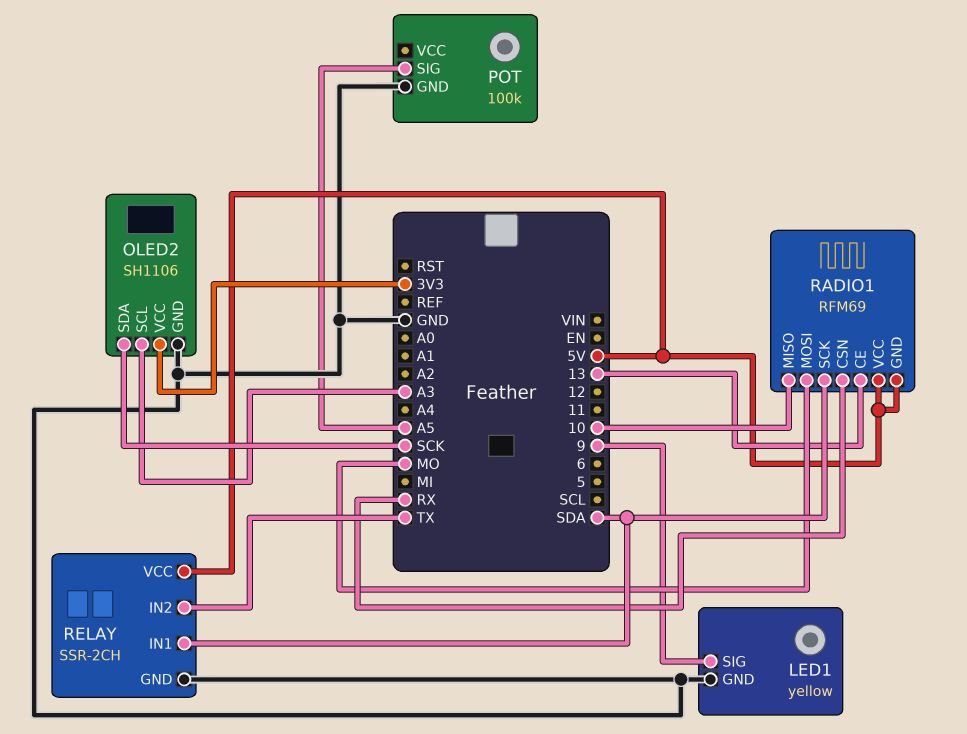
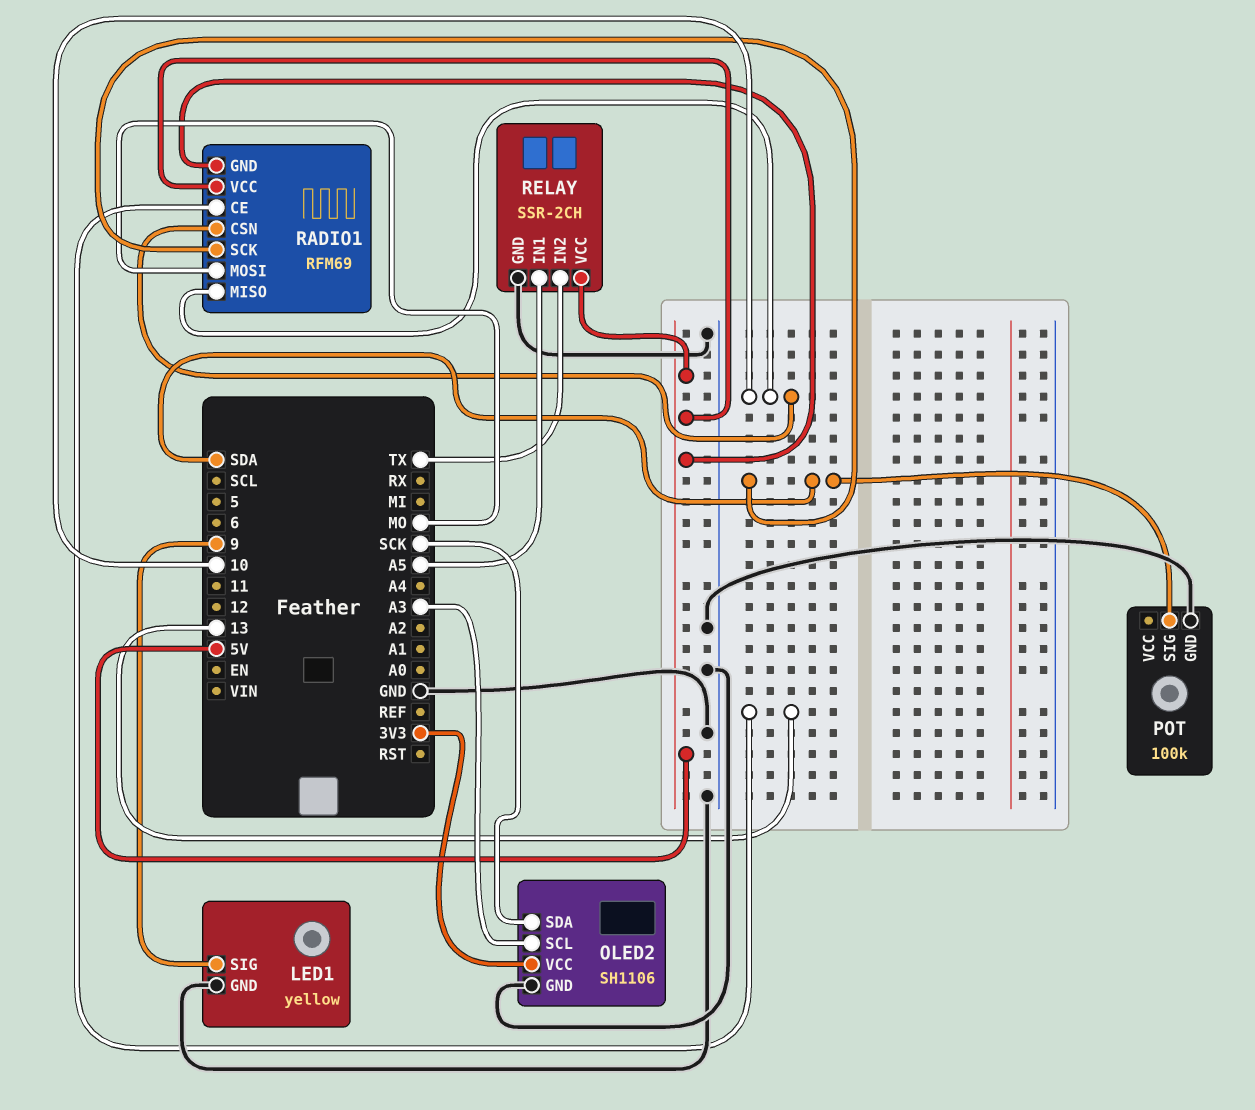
POT pin SIG: A5 -> SDA
RADIO1 pin CSN: RX -> 10
RELAY pin IN1: SDA -> A5

